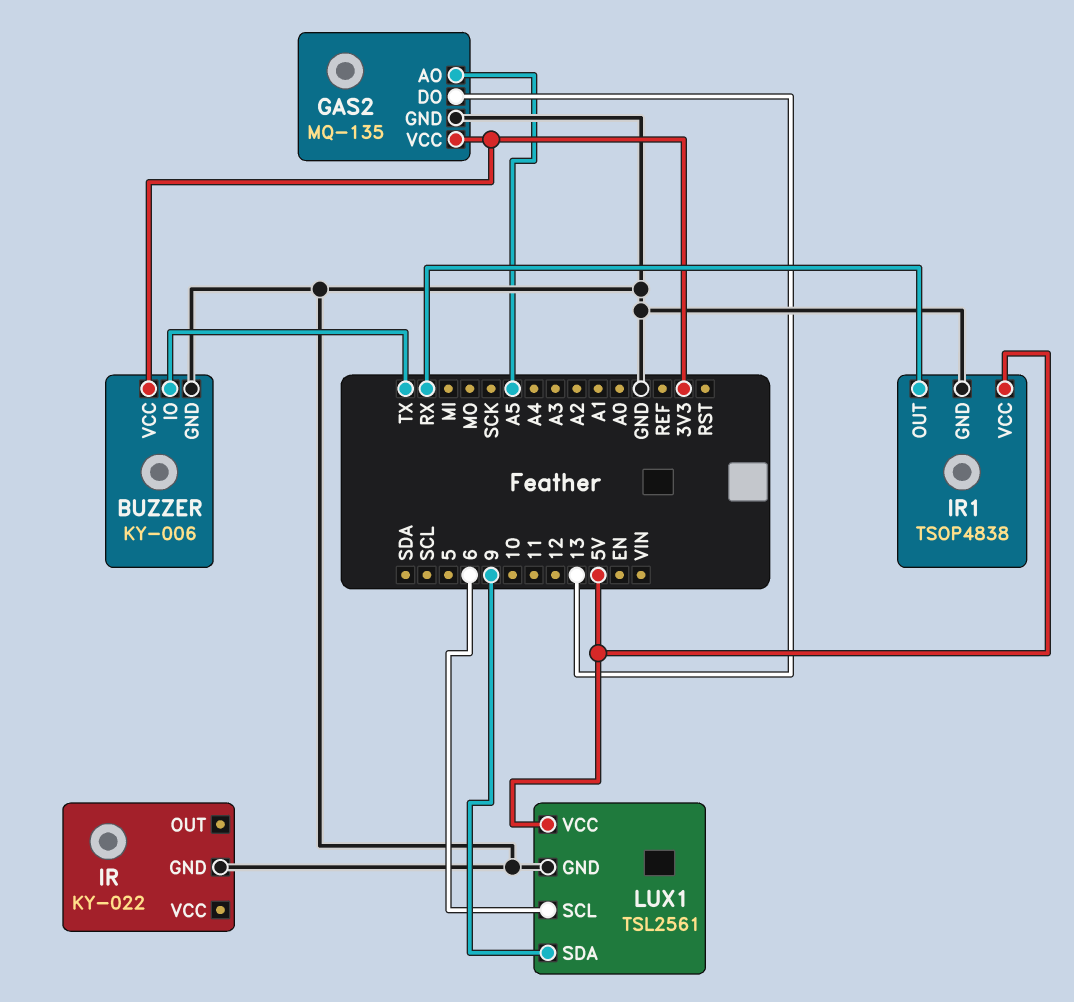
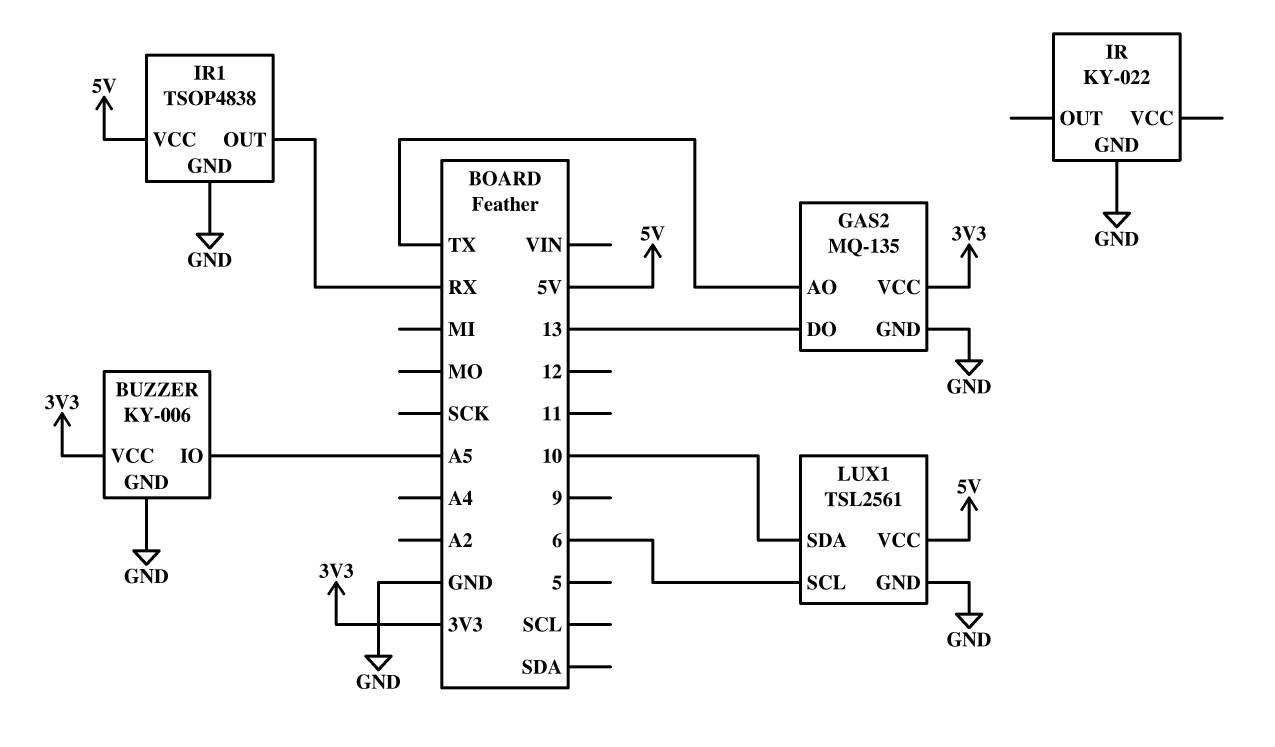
BUZZER pin IO: TX -> A5
GAS2 pin AO: A5 -> TX
LUX1 pin SDA: 9 -> 10

